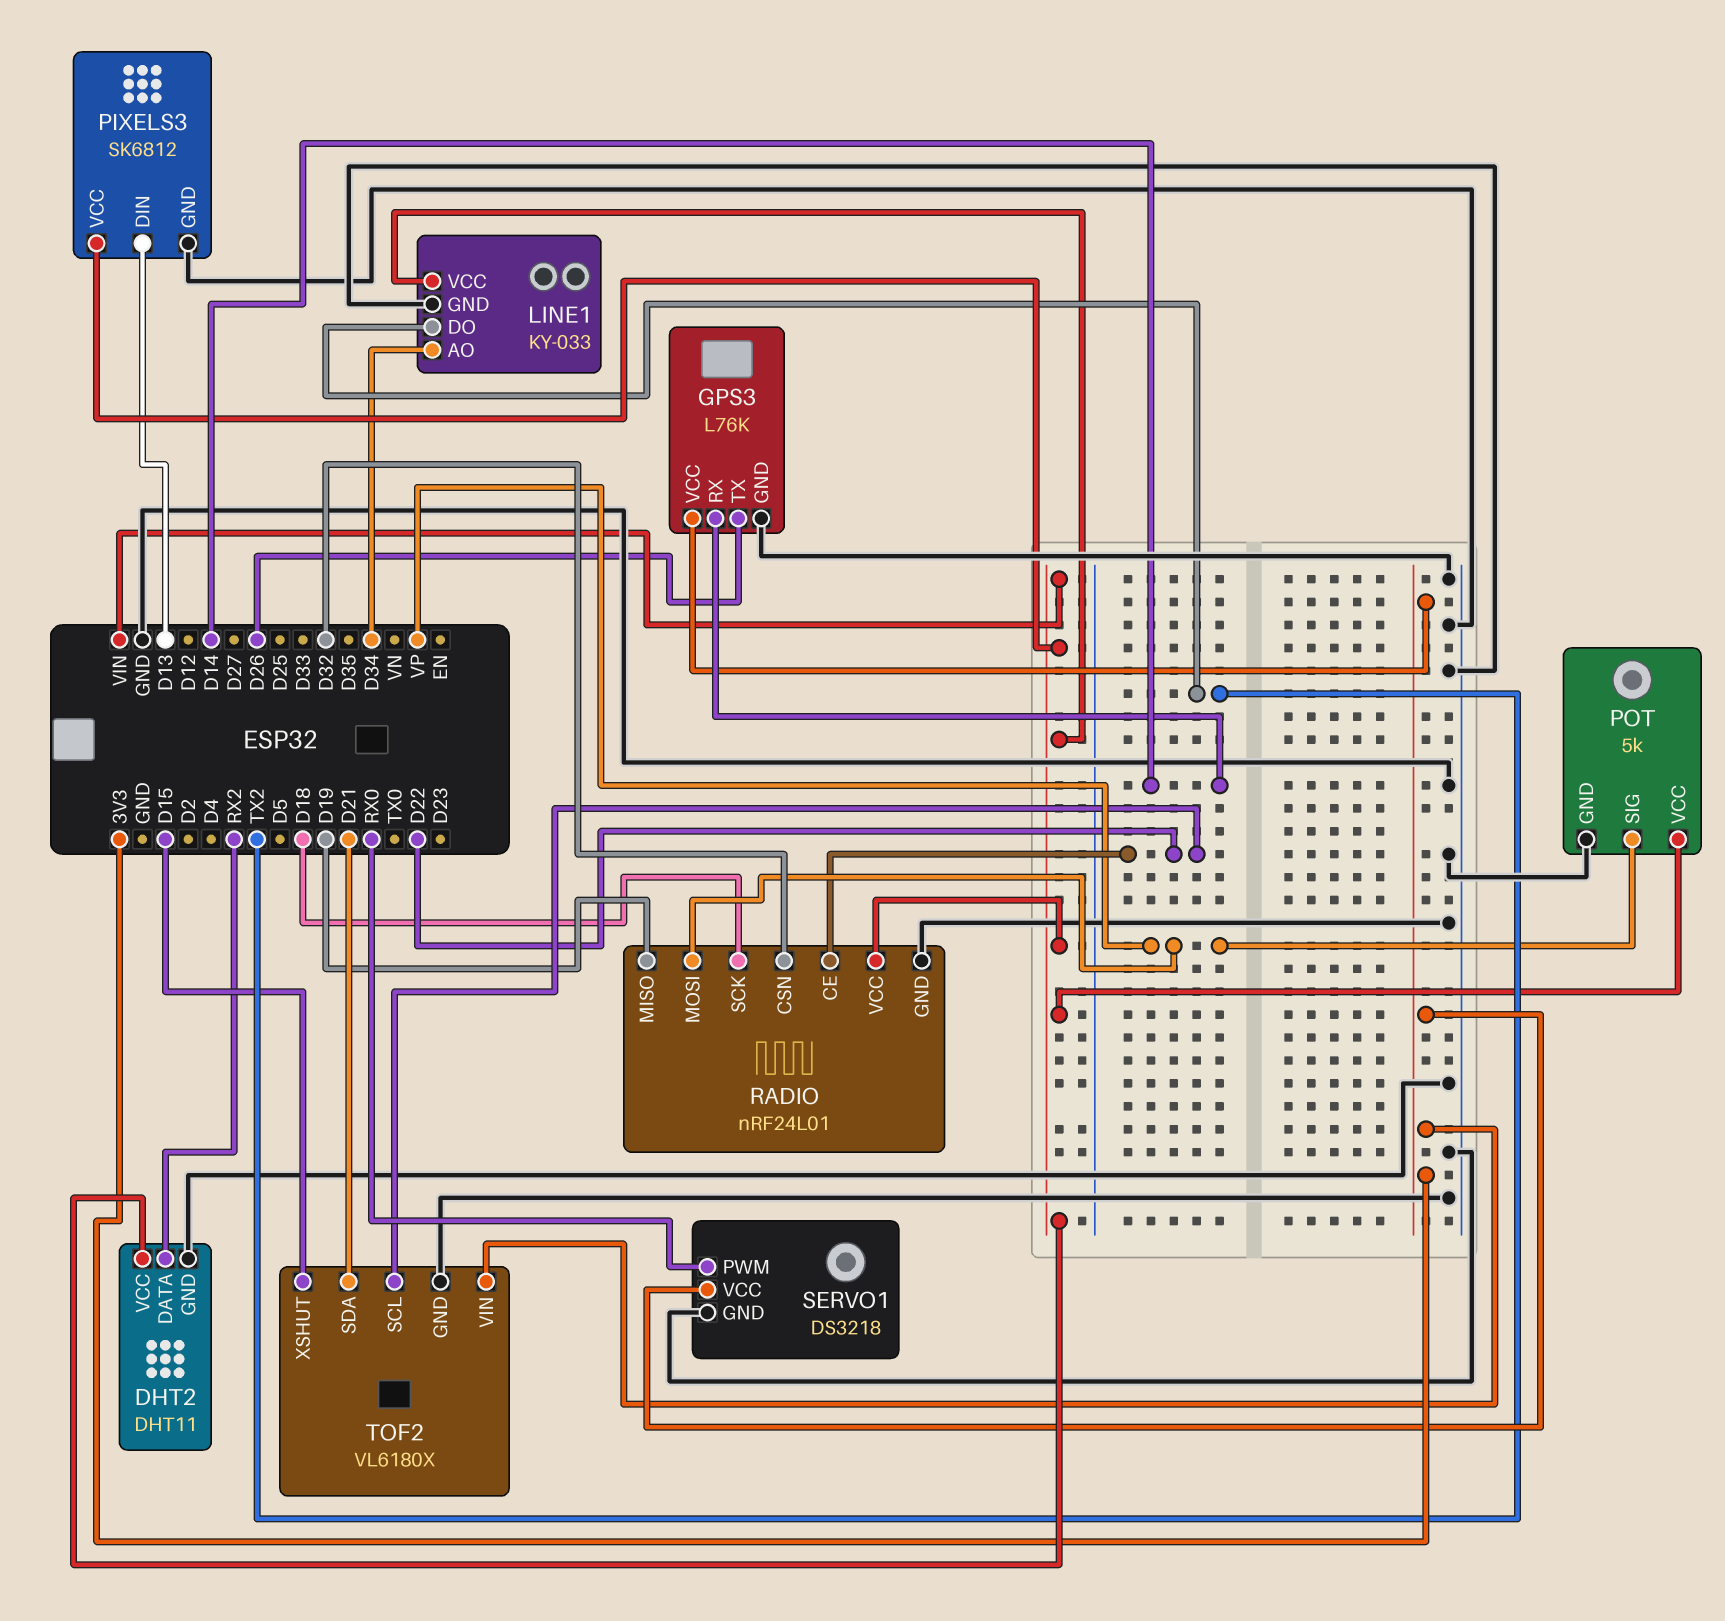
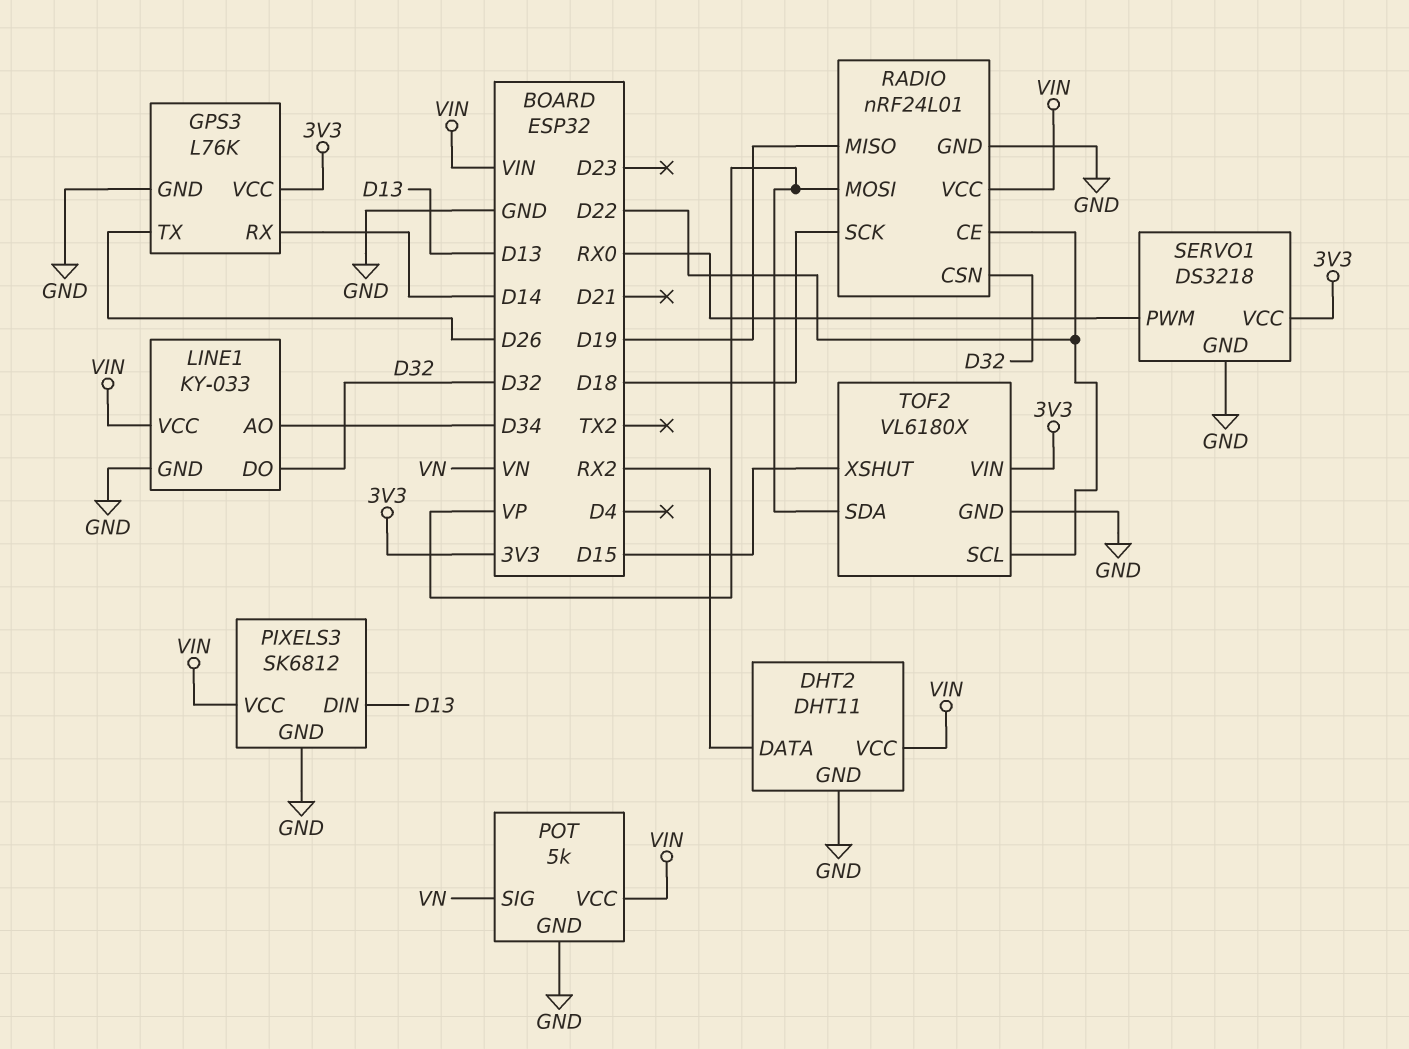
LINE1 pin DO: TX2 -> D32
POT pin SIG: VP -> VN
TOF2 pin SDA: D21 -> VP

